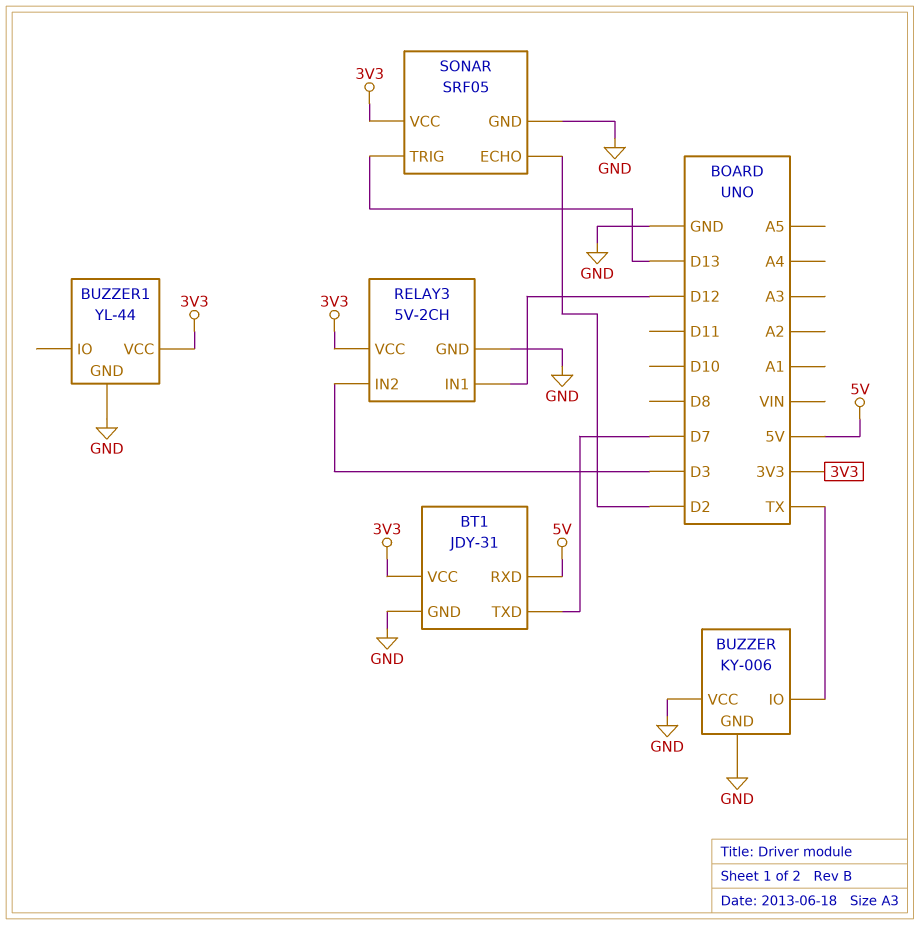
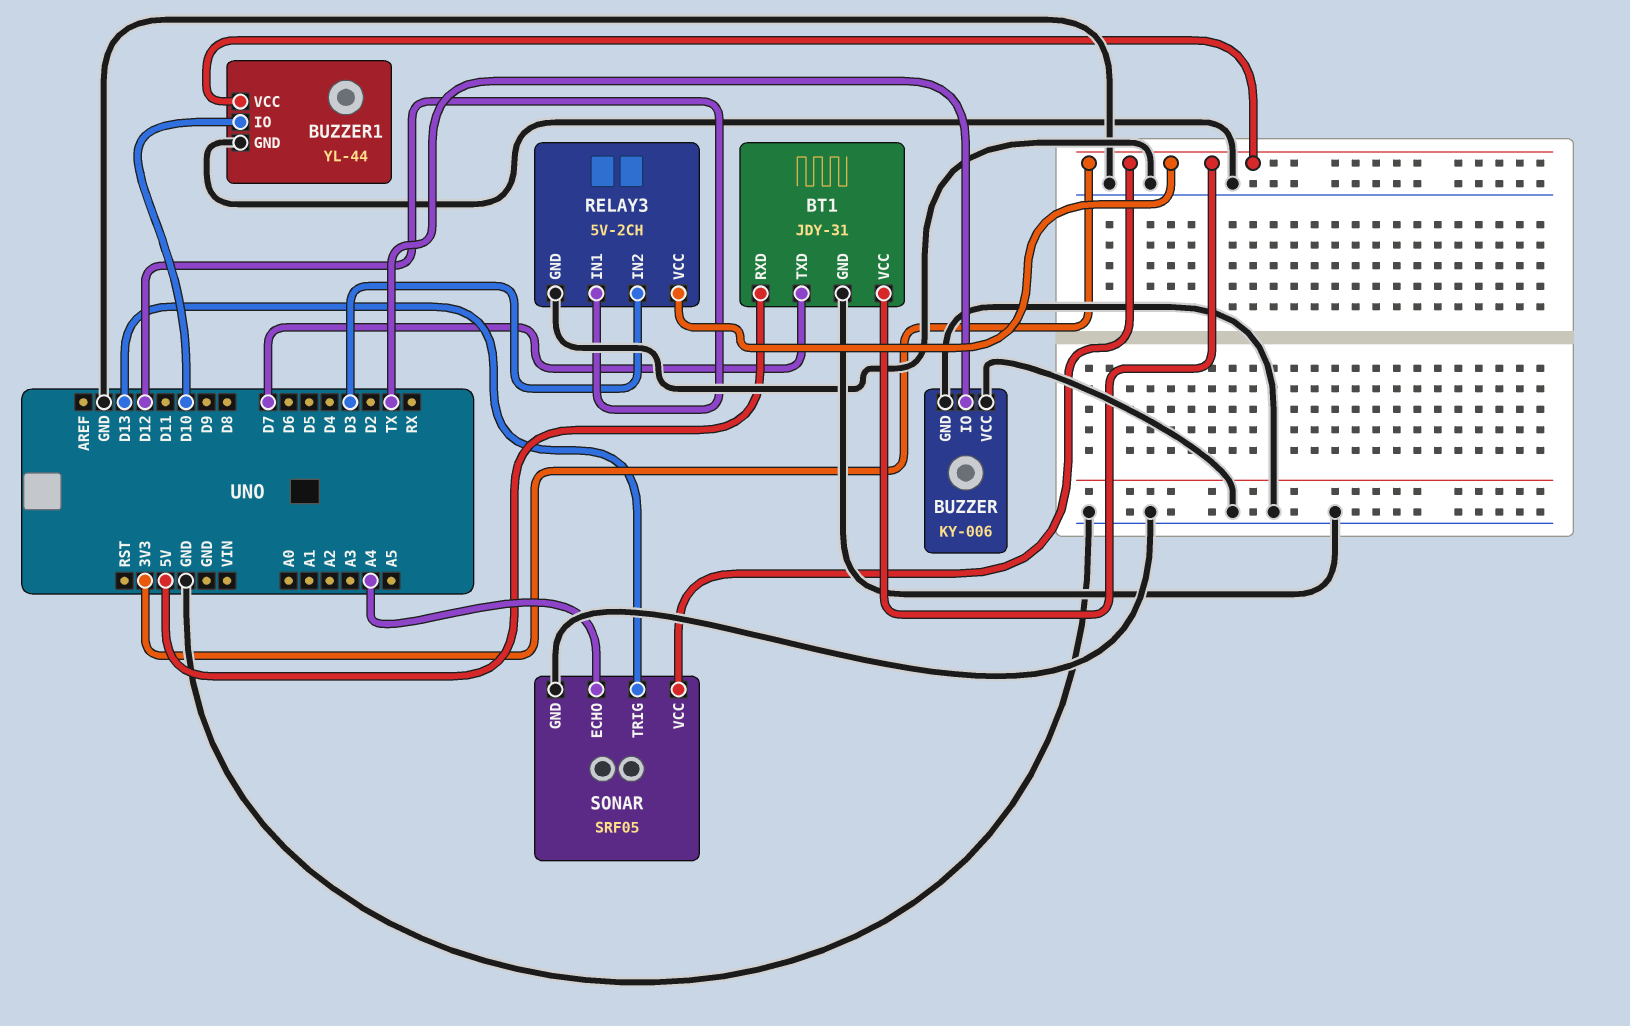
BUZZER1 pin IO: none -> D10
SONAR pin ECHO: D2 -> A4

